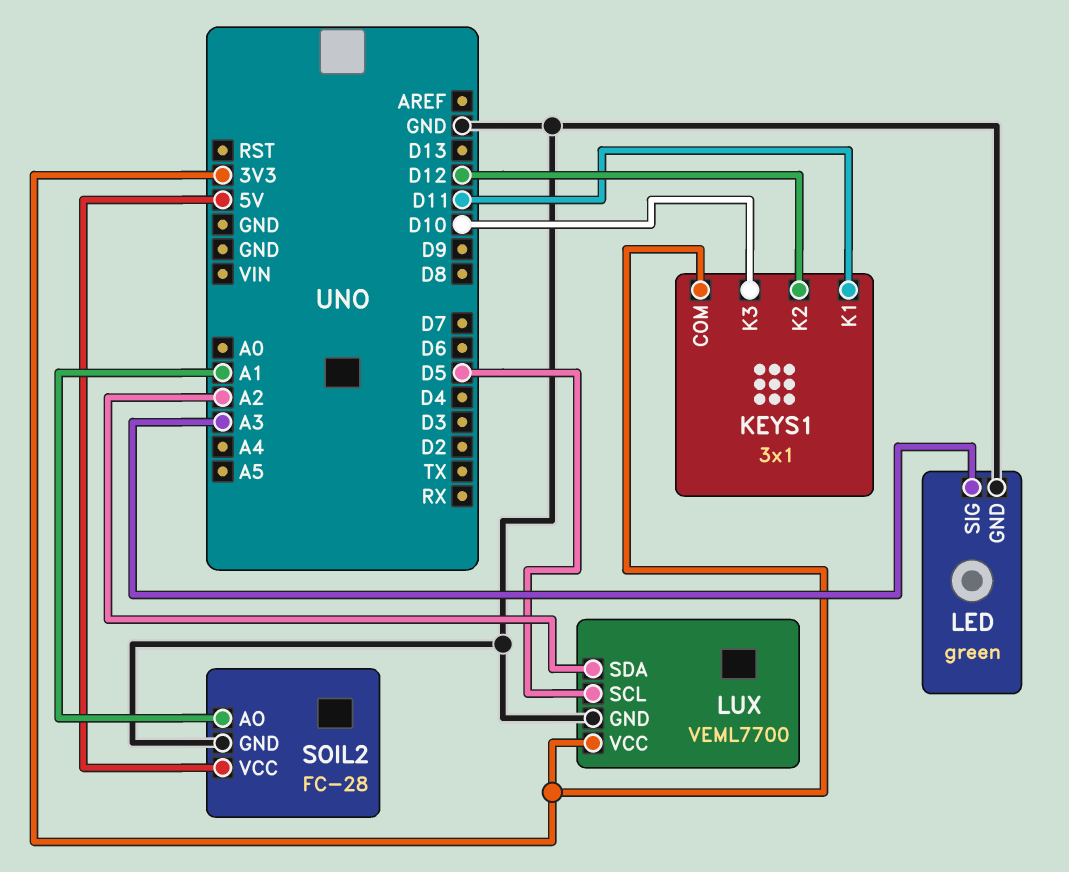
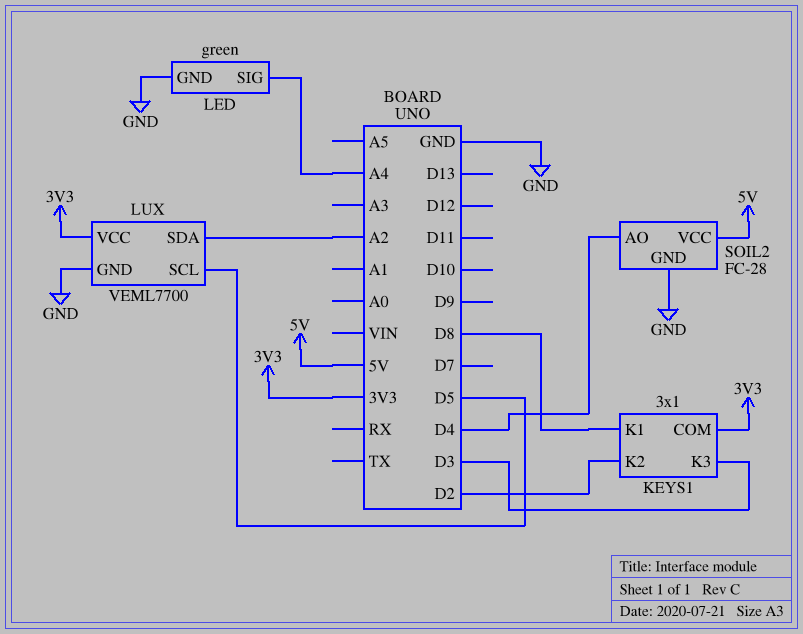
KEYS1 pin K1: D11 -> D8
KEYS1 pin K2: D12 -> D2
KEYS1 pin K3: D10 -> D3
LED pin SIG: A3 -> A4
SOIL2 pin AO: A1 -> D4

